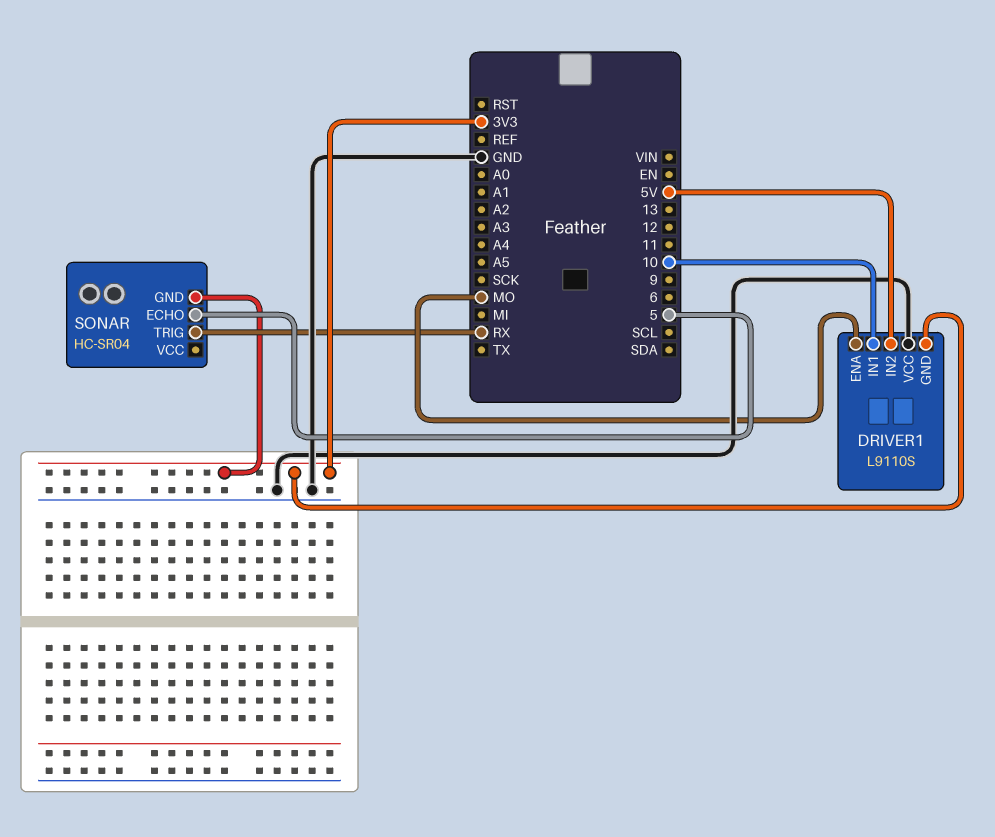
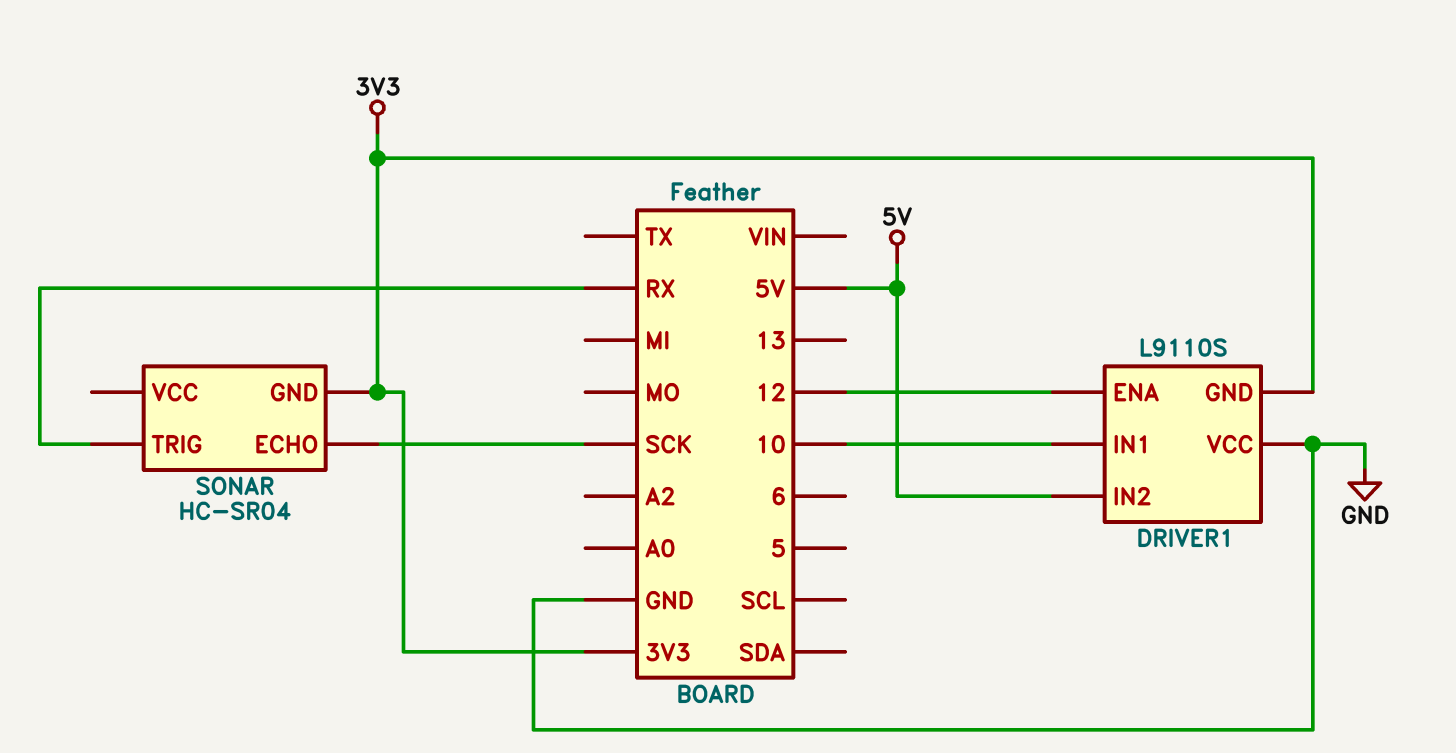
DRIVER1 pin ENA: MO -> 12
SONAR pin ECHO: 5 -> SCK

